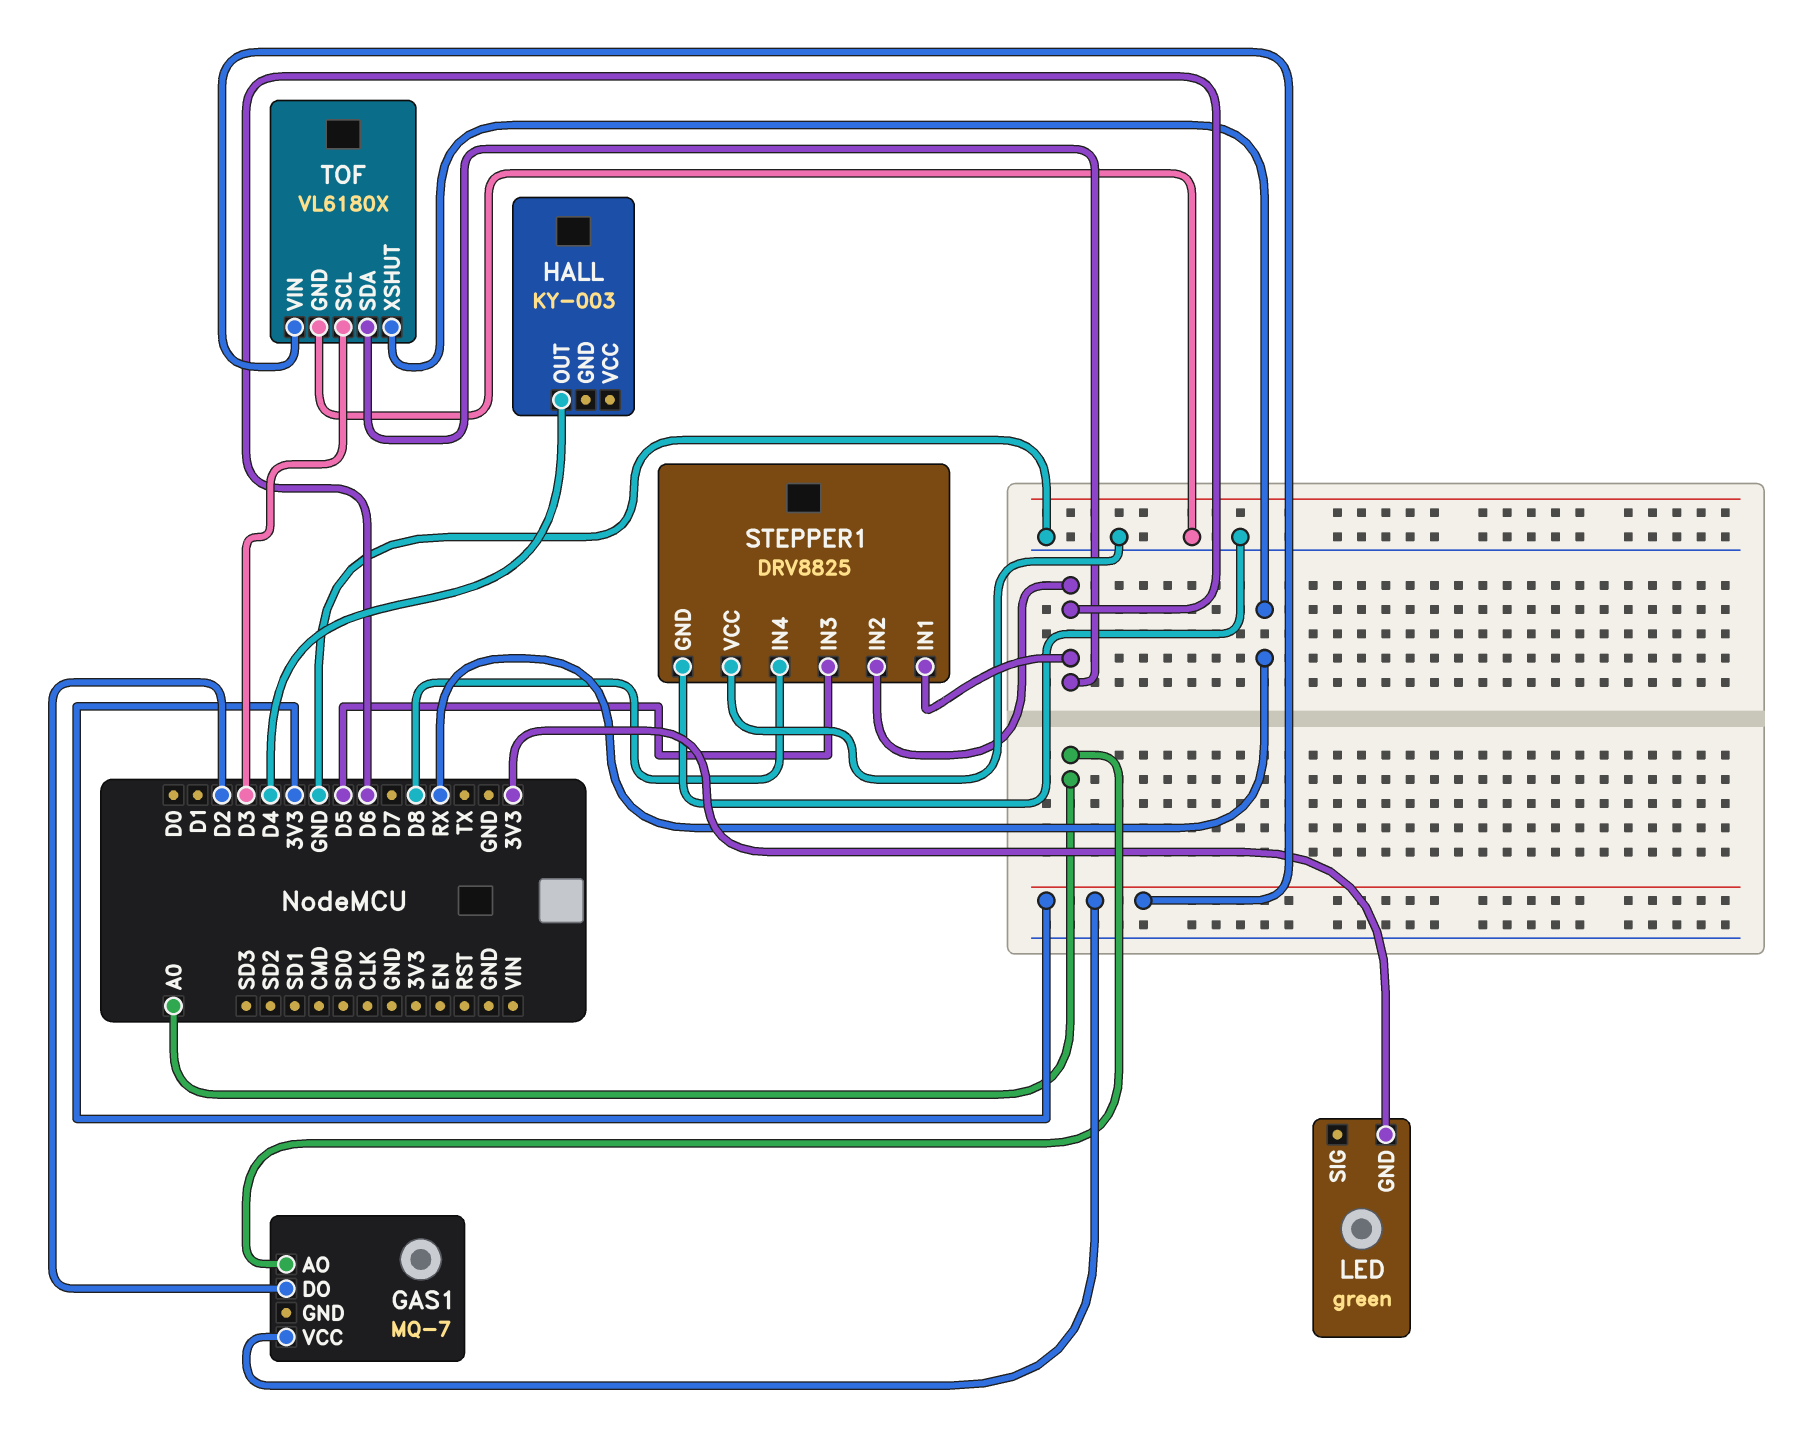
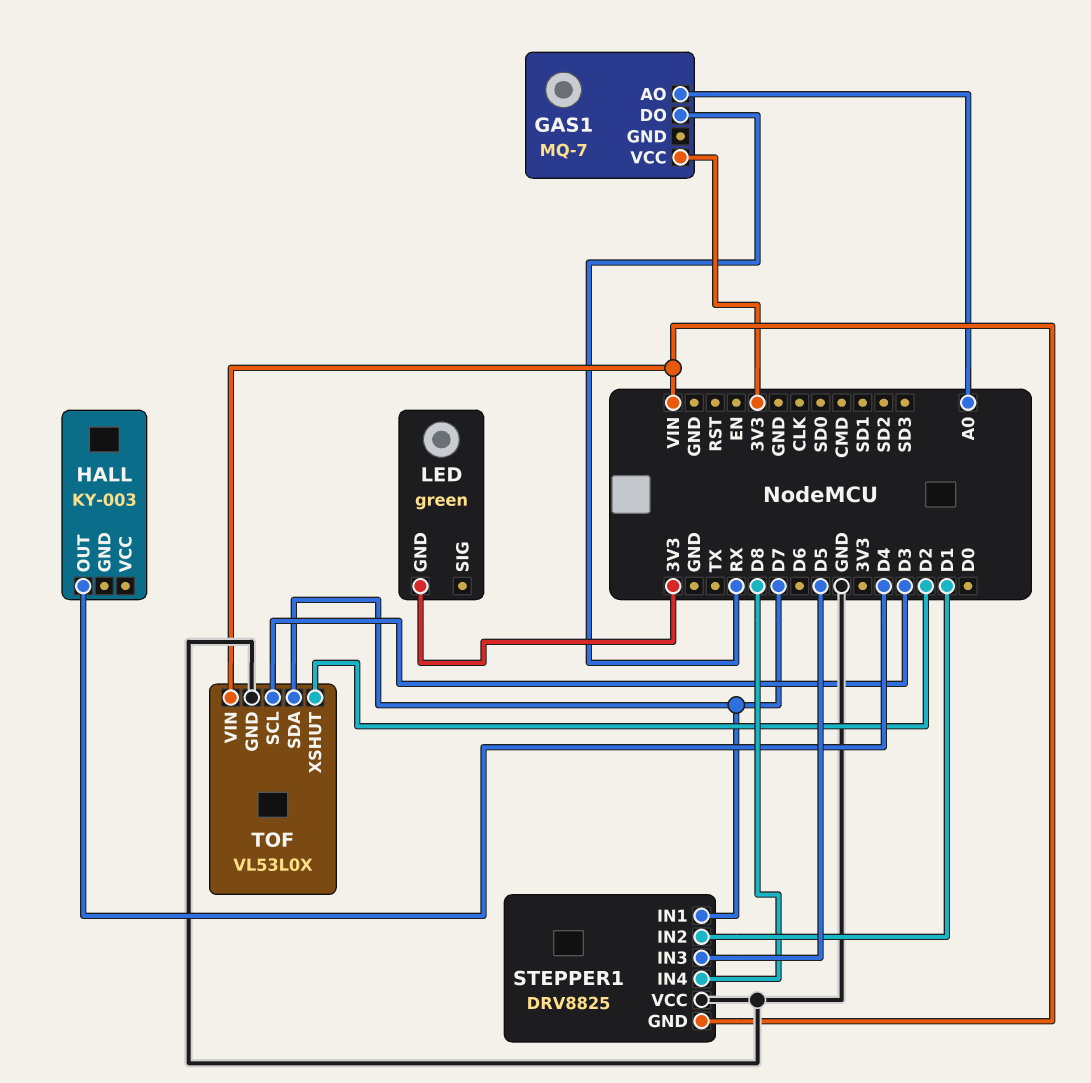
GAS1 pin DO: D2 -> RX
STEPPER1 pin GND: GND -> VIN
STEPPER1 pin IN1: D6 -> D7
STEPPER1 pin IN2: D6 -> D1
TOF: VL6180X -> VL53L0X
TOF pin SDA: D6 -> D7
TOF pin VIN: 3V3 -> VIN
TOF pin XSHUT: RX -> D2

